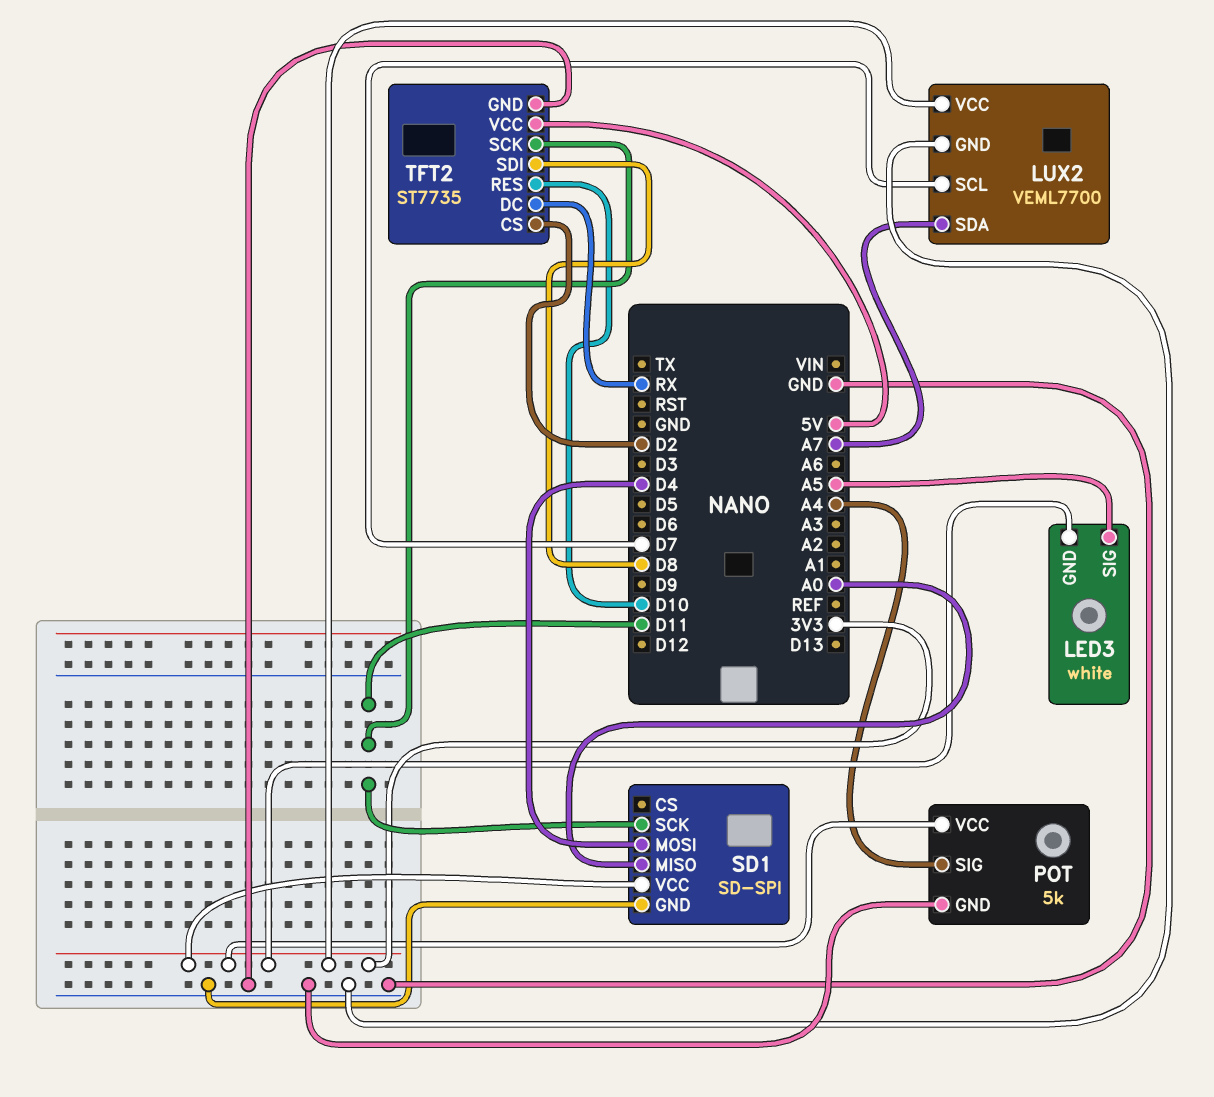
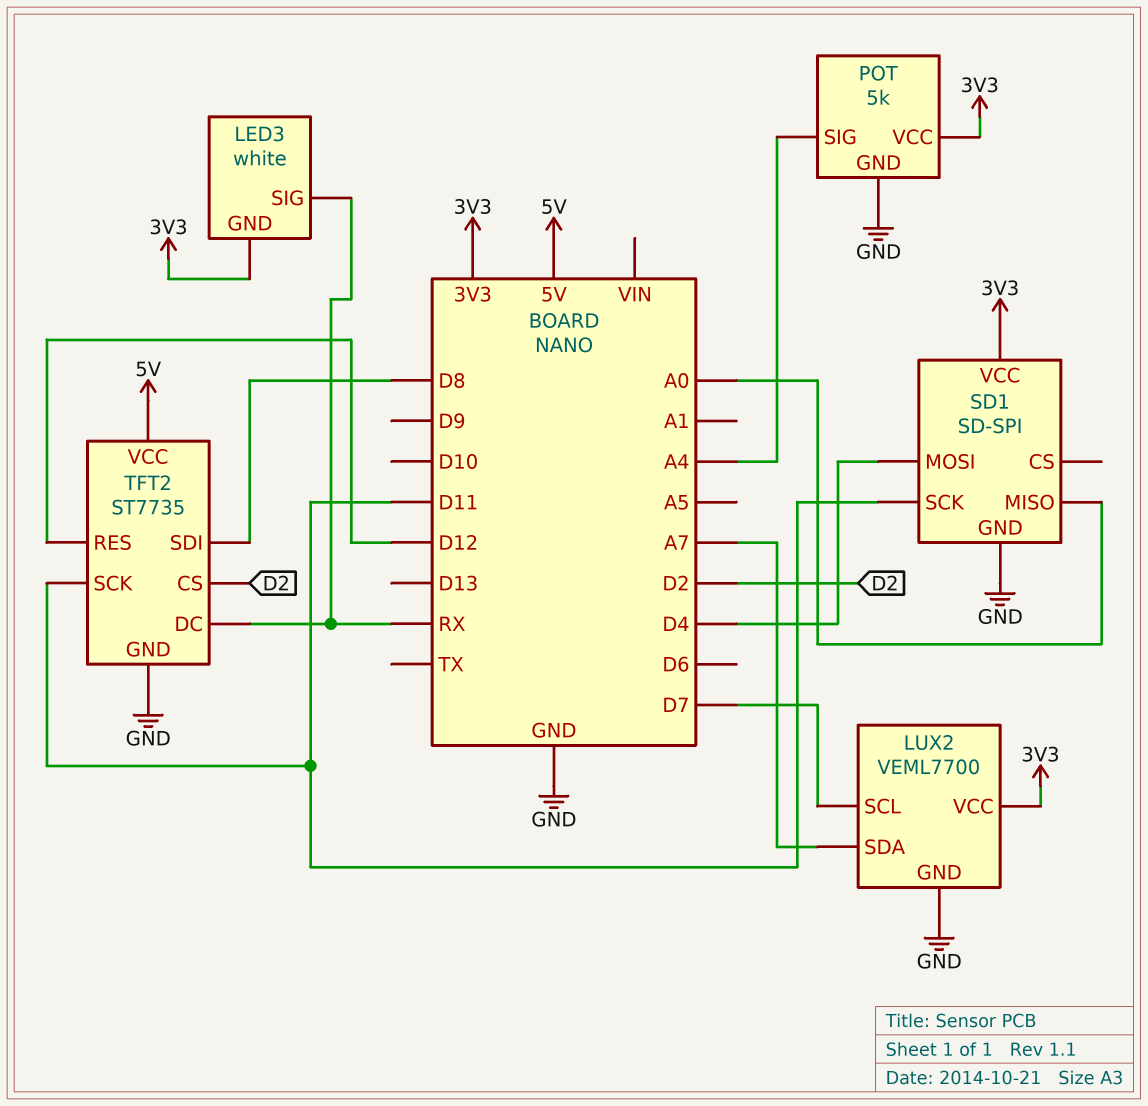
LED3 pin SIG: A5 -> RX
TFT2 pin RES: D10 -> D12

